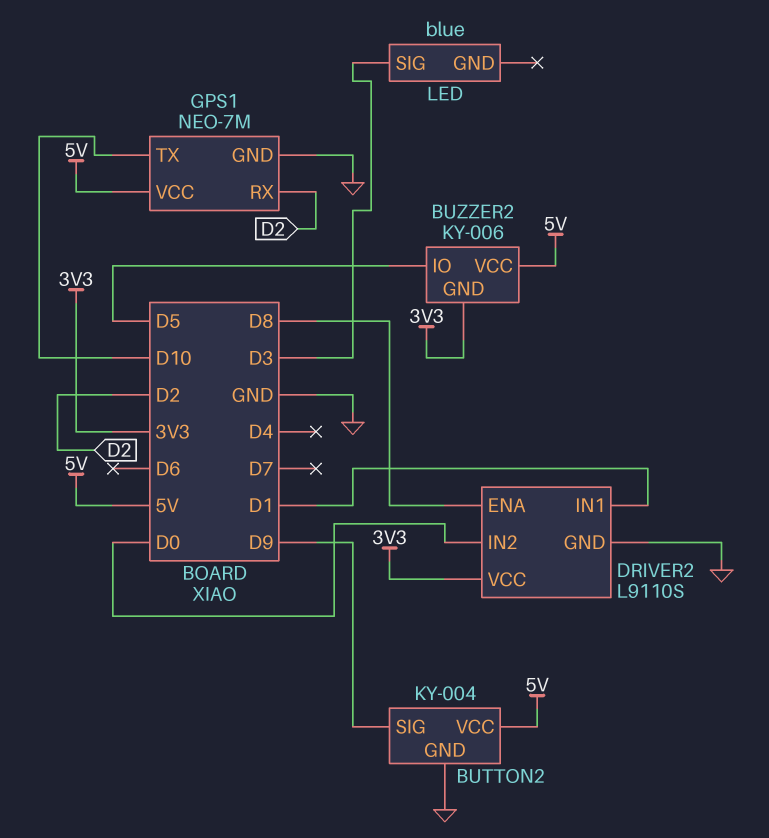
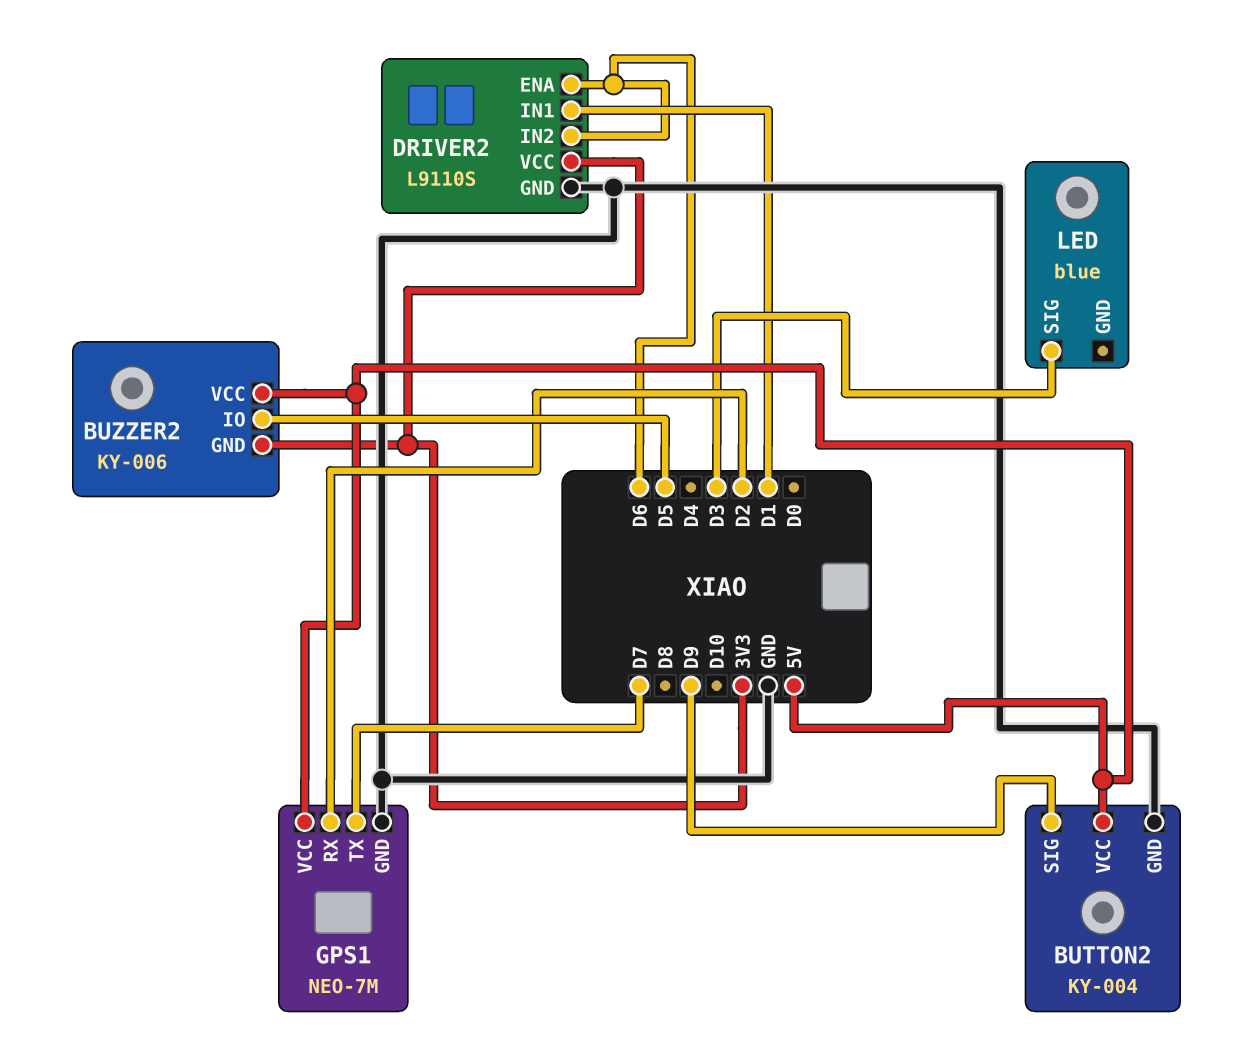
DRIVER2 pin ENA: D8 -> D6
DRIVER2 pin IN2: D0 -> D6
GPS1 pin TX: D10 -> D7

